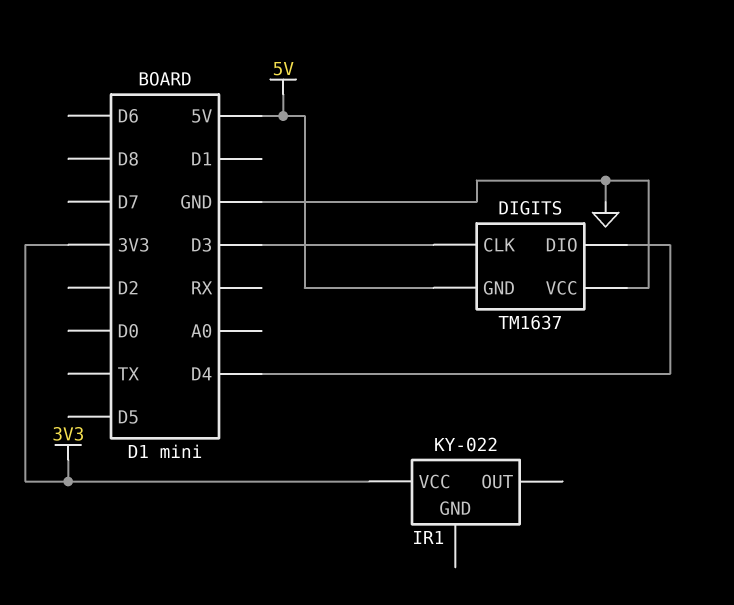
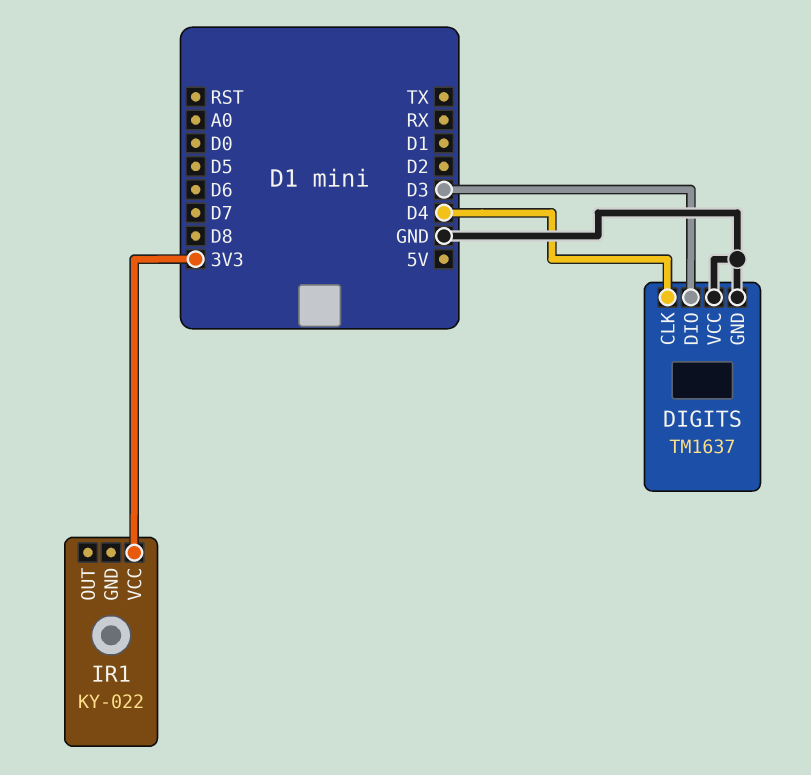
DIGITS pin CLK: D3 -> D4
DIGITS pin DIO: D4 -> D3
DIGITS pin GND: 5V -> GND

